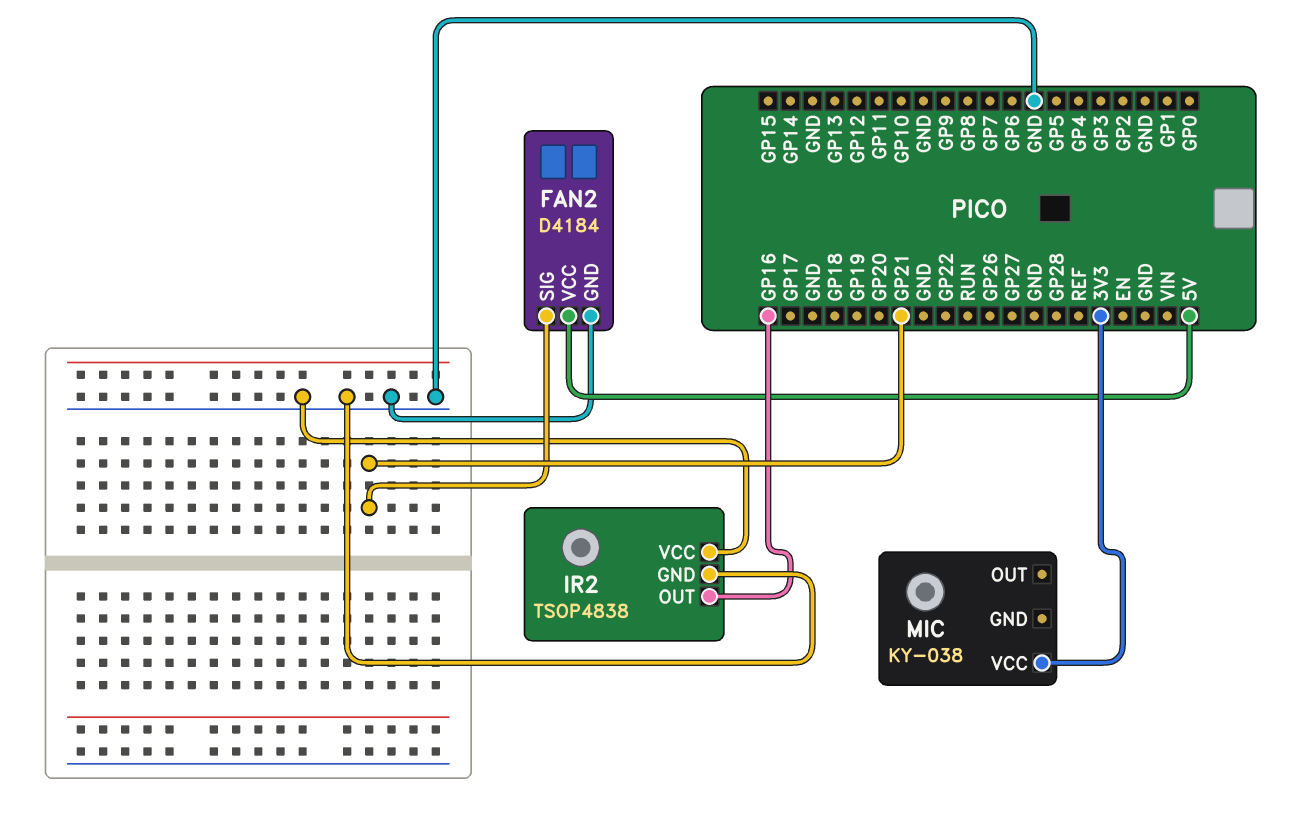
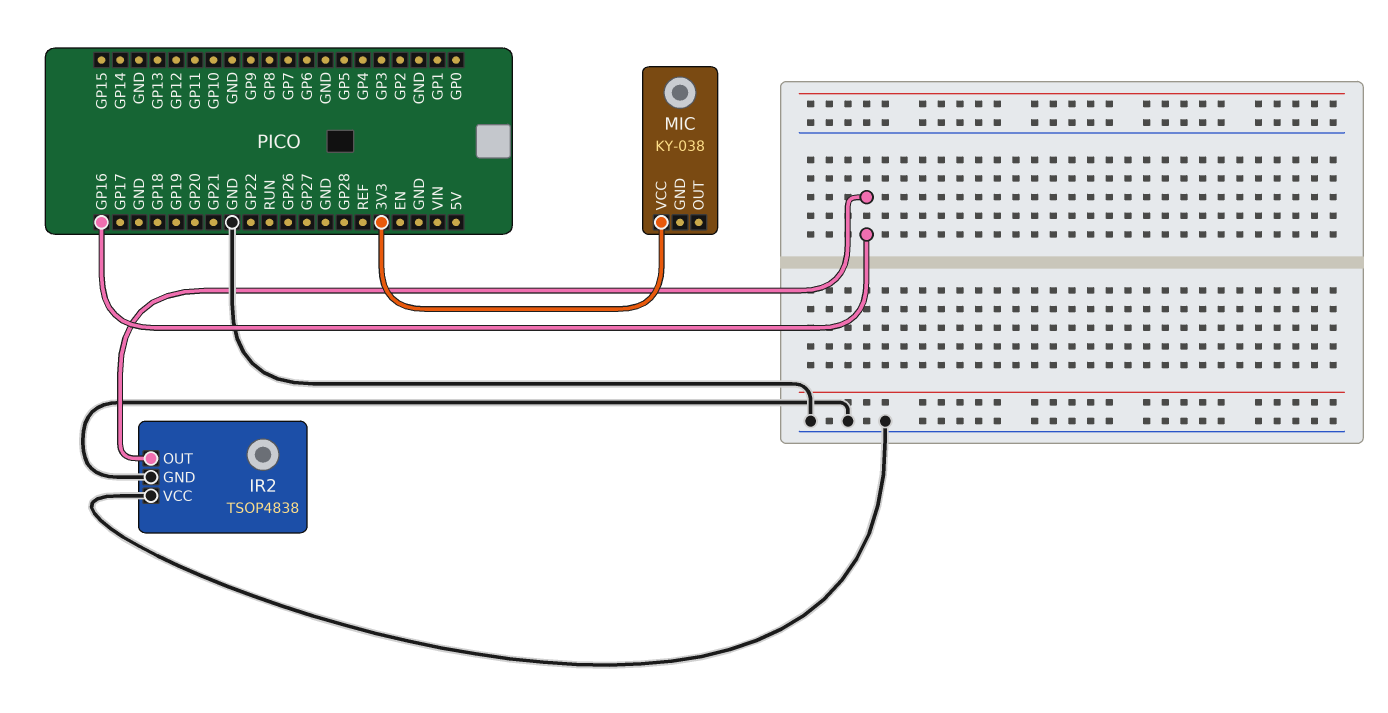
FAN2: D4184 -> none
FAN2 pin GND: GND -> none
FAN2 pin SIG: GP21 -> none
FAN2 pin VCC: 5V -> none

